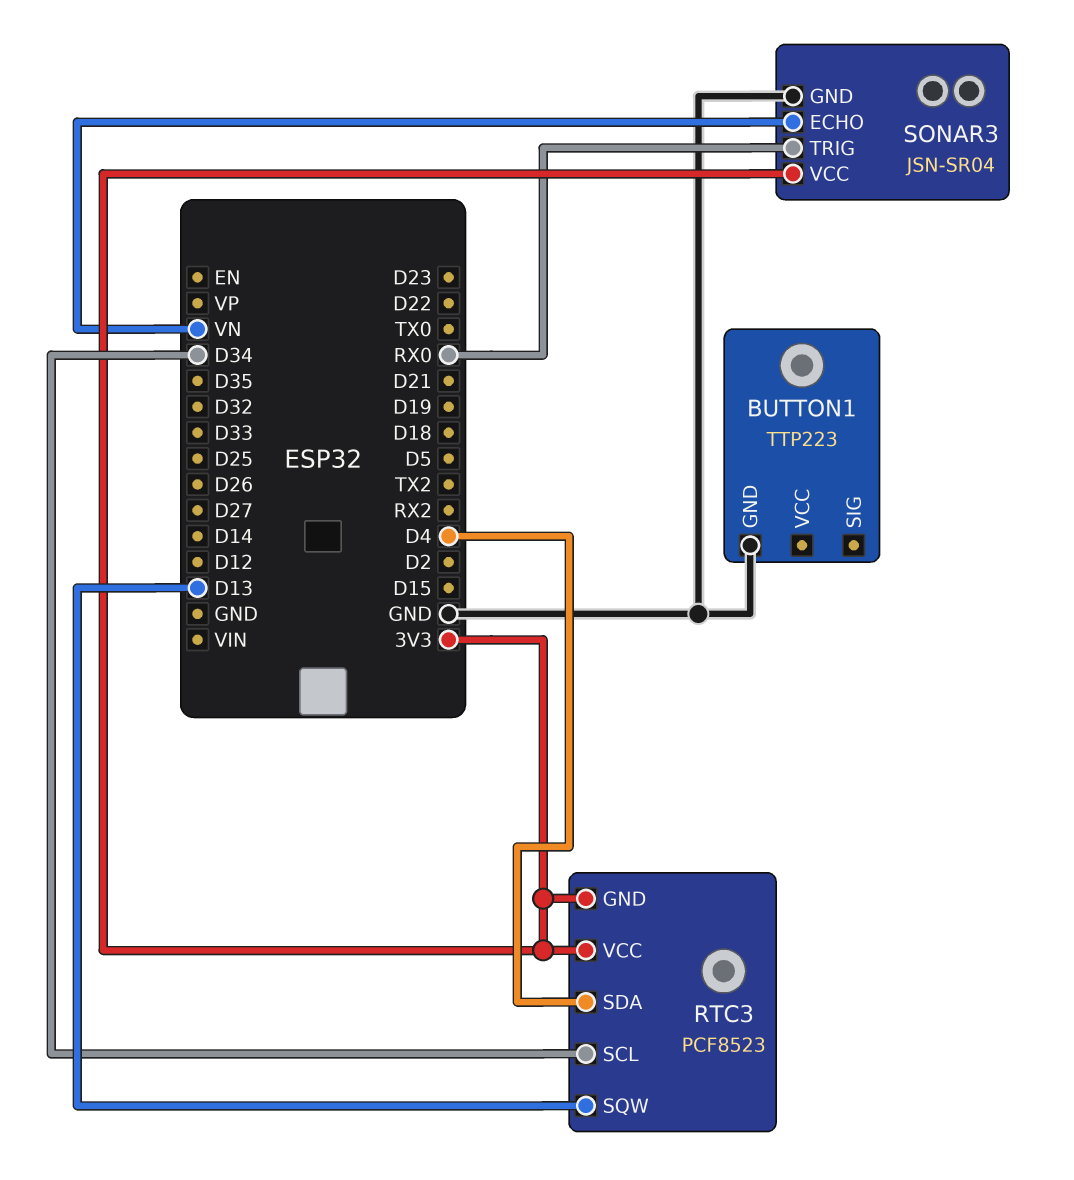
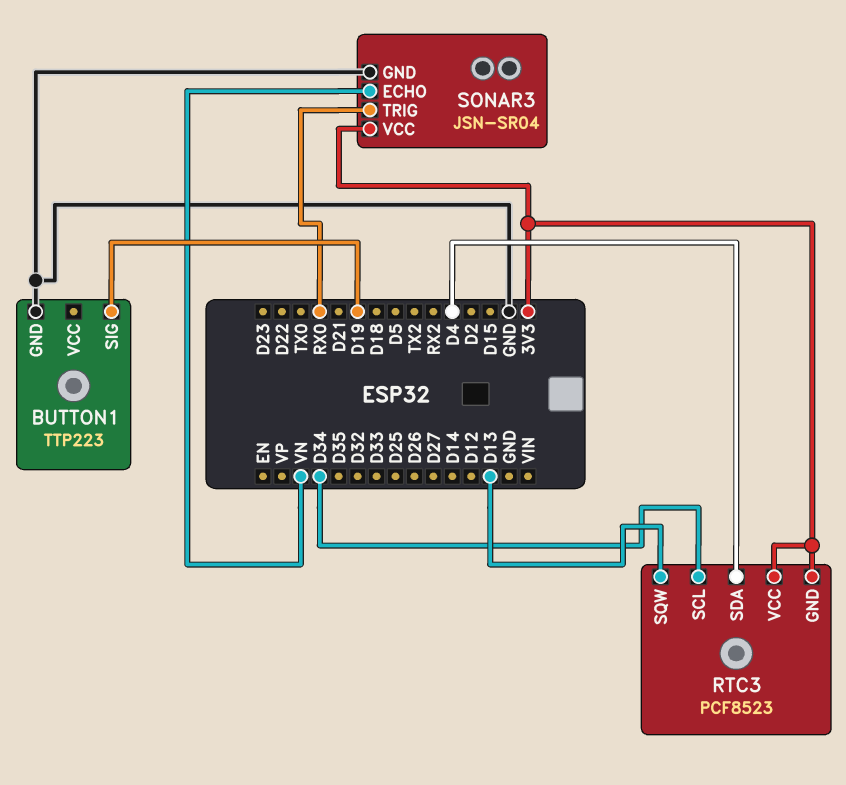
BUTTON1 pin SIG: none -> D19

